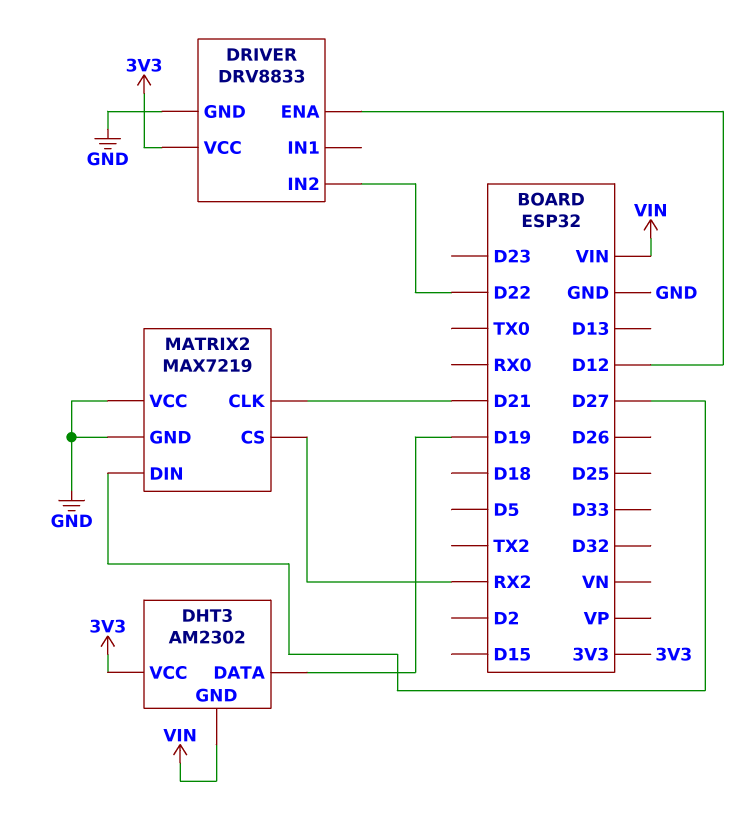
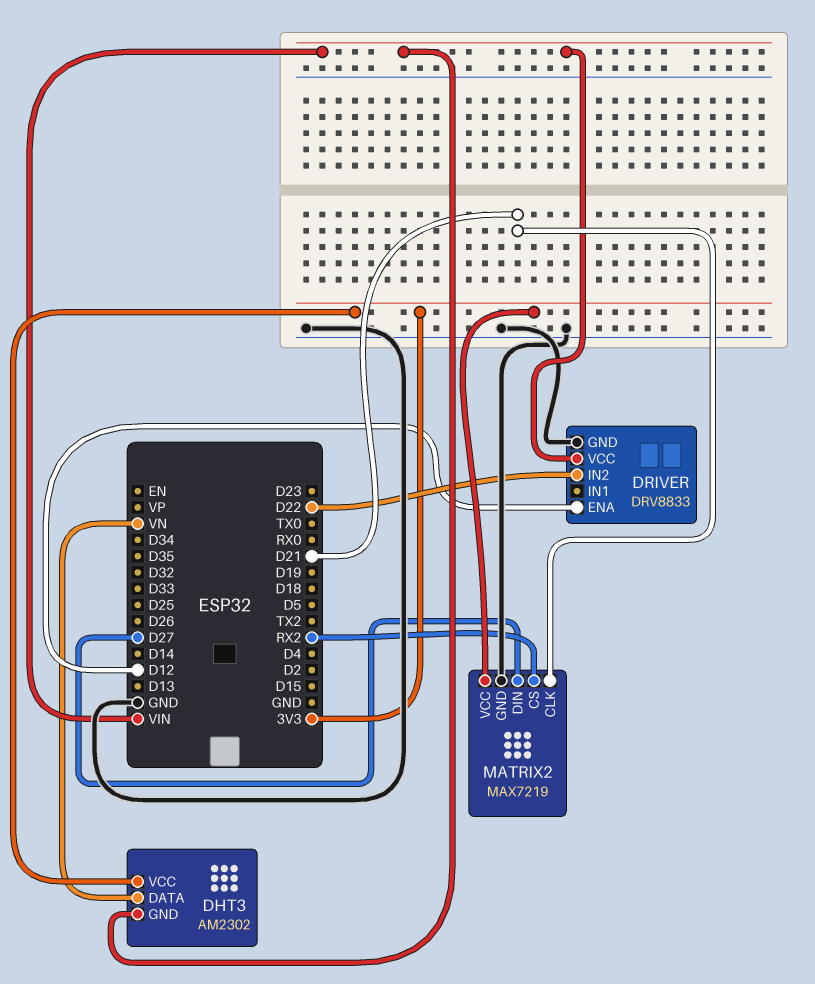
DHT3 pin DATA: D19 -> VN
DRIVER pin VCC: 3V3 -> VIN
MATRIX2 pin VCC: GND -> 3V3

